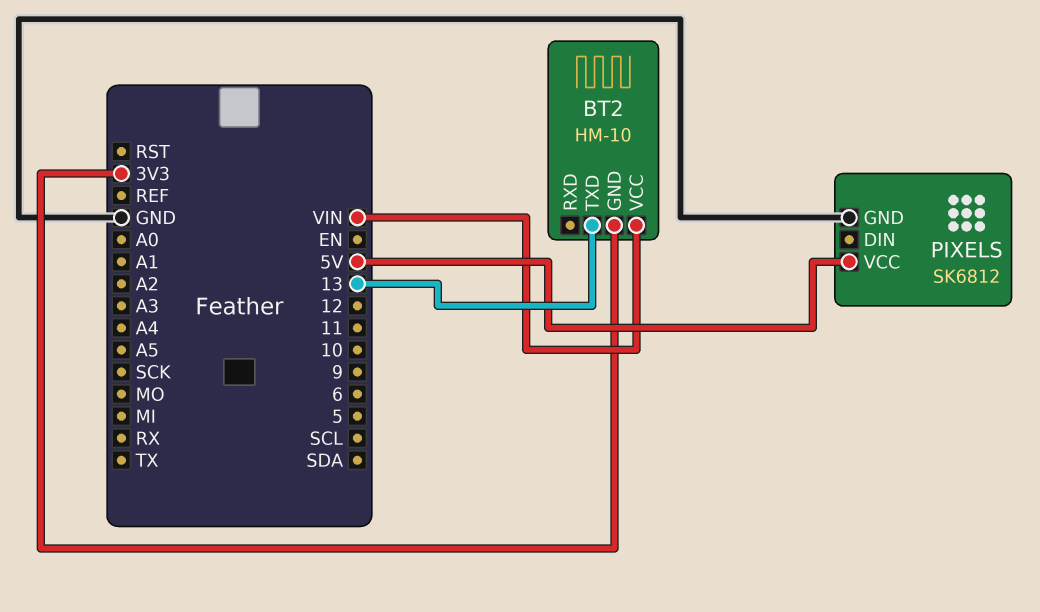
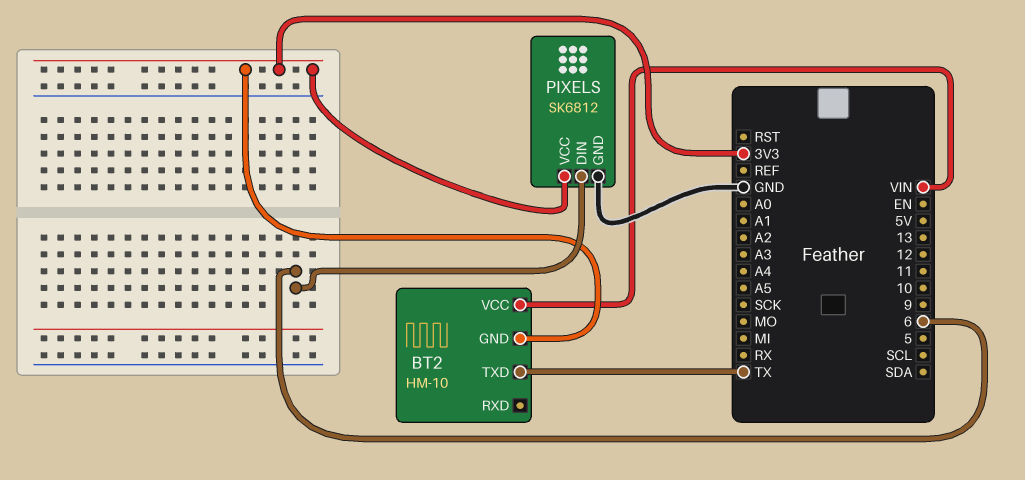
BT2 pin TXD: 13 -> TX
PIXELS pin DIN: none -> 6
PIXELS pin VCC: 5V -> 3V3

